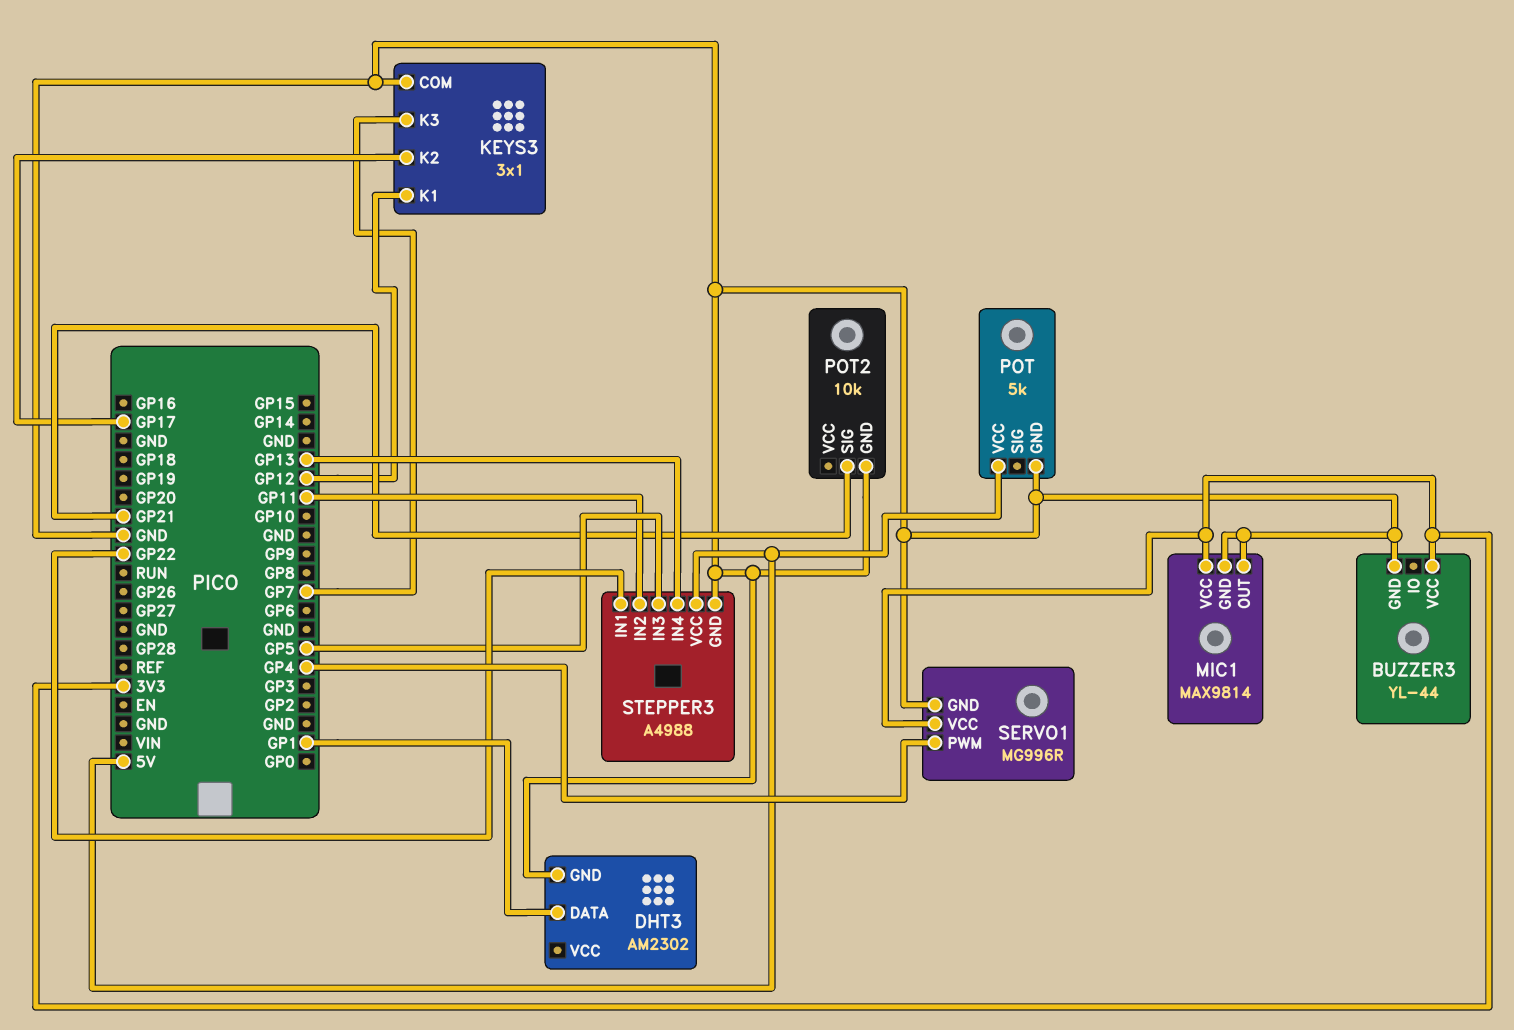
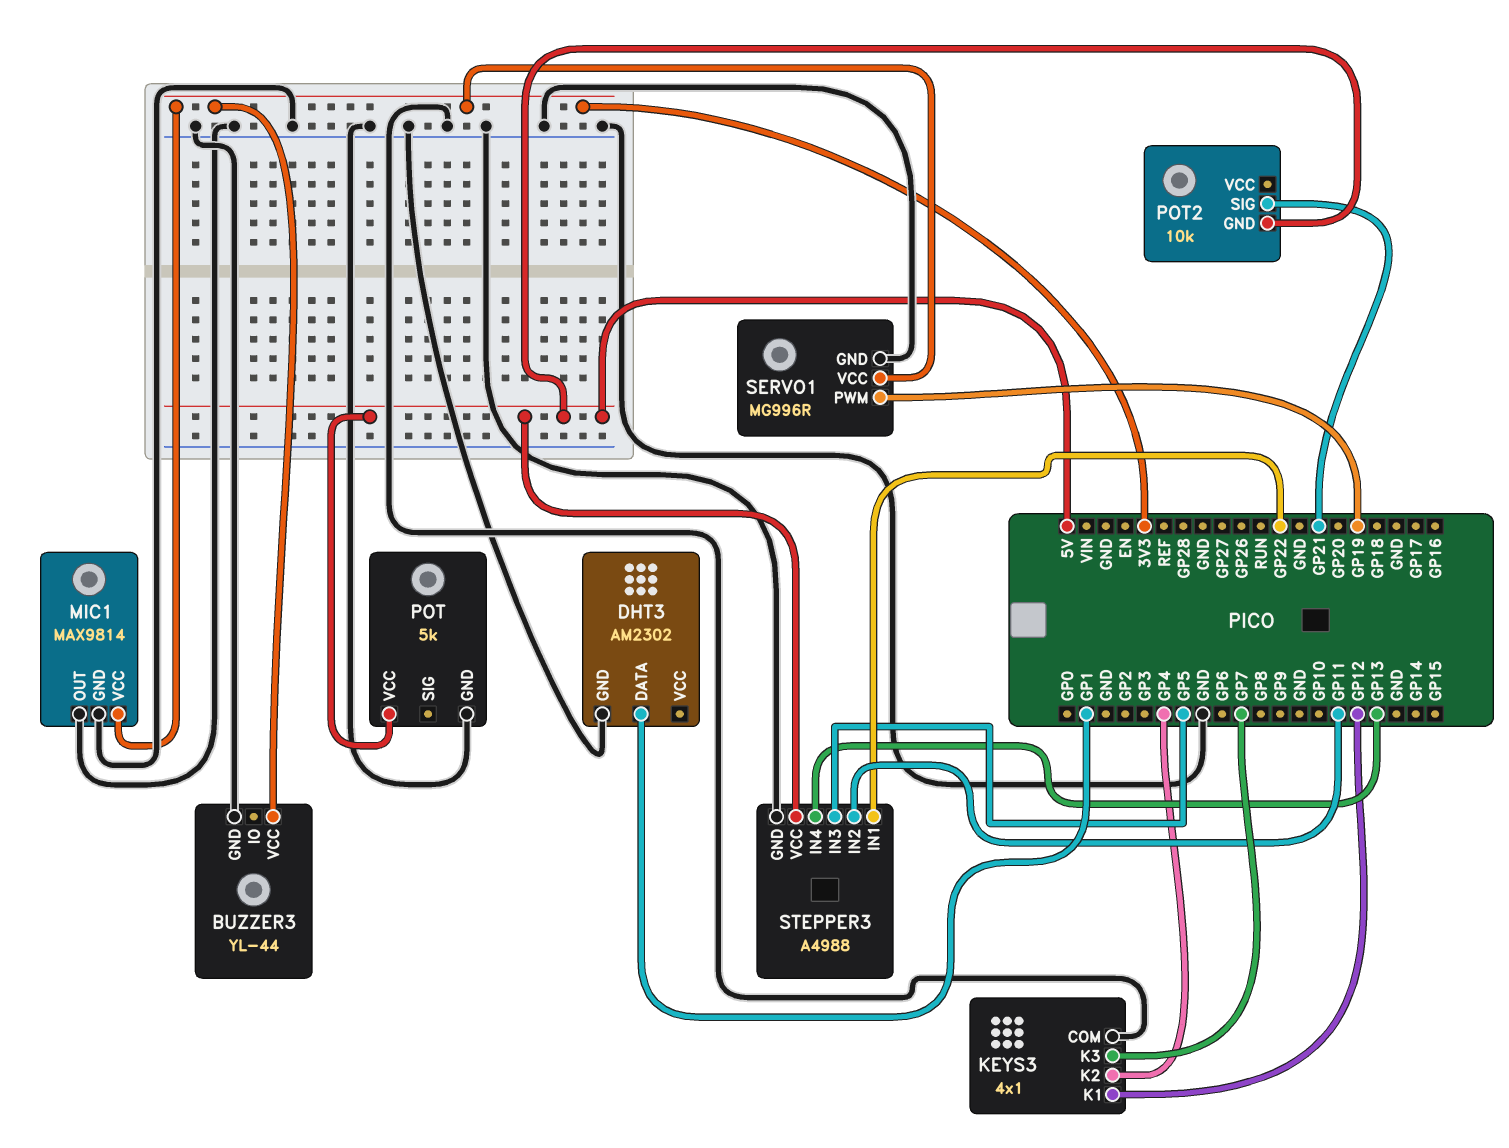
KEYS3: 3x1 -> 4x1
KEYS3 pin K2: GP17 -> GP4
POT2 pin GND: GND -> 5V
SERVO1 pin PWM: GP4 -> GP19

